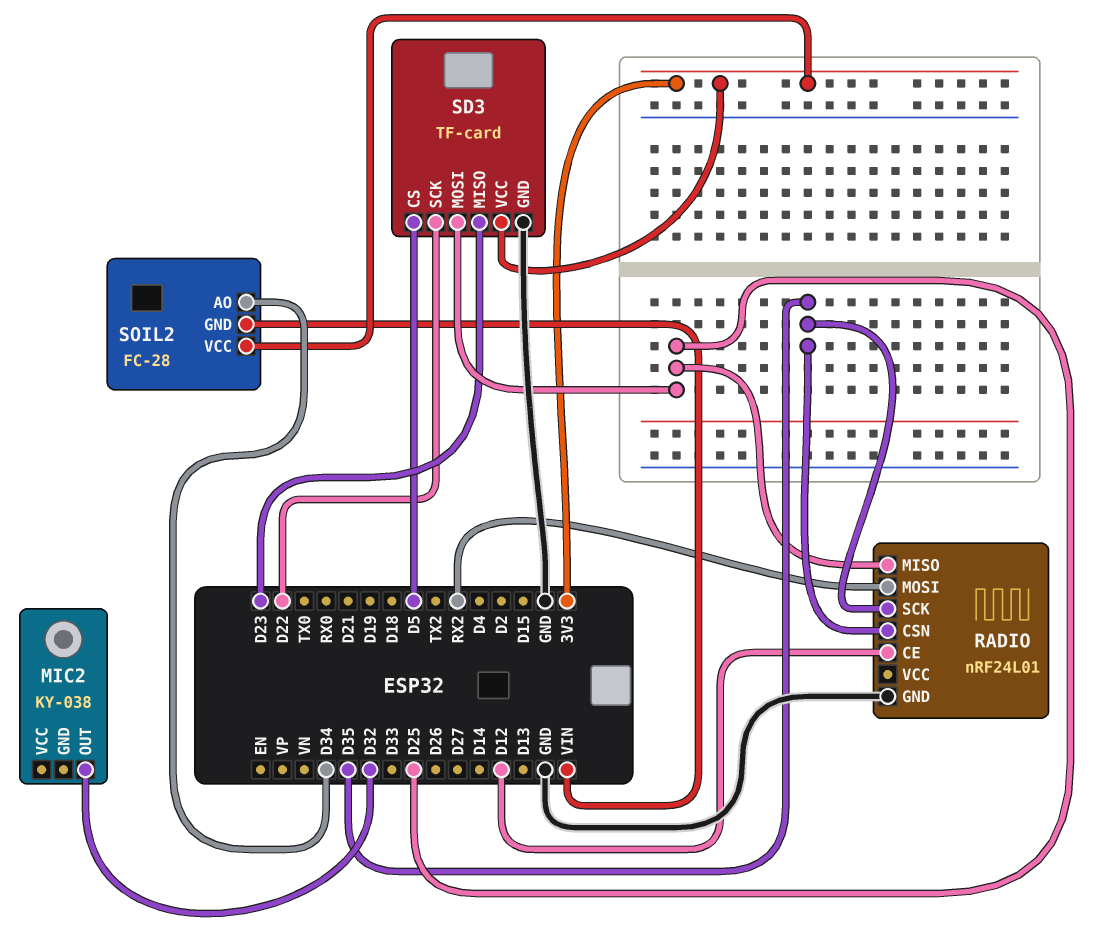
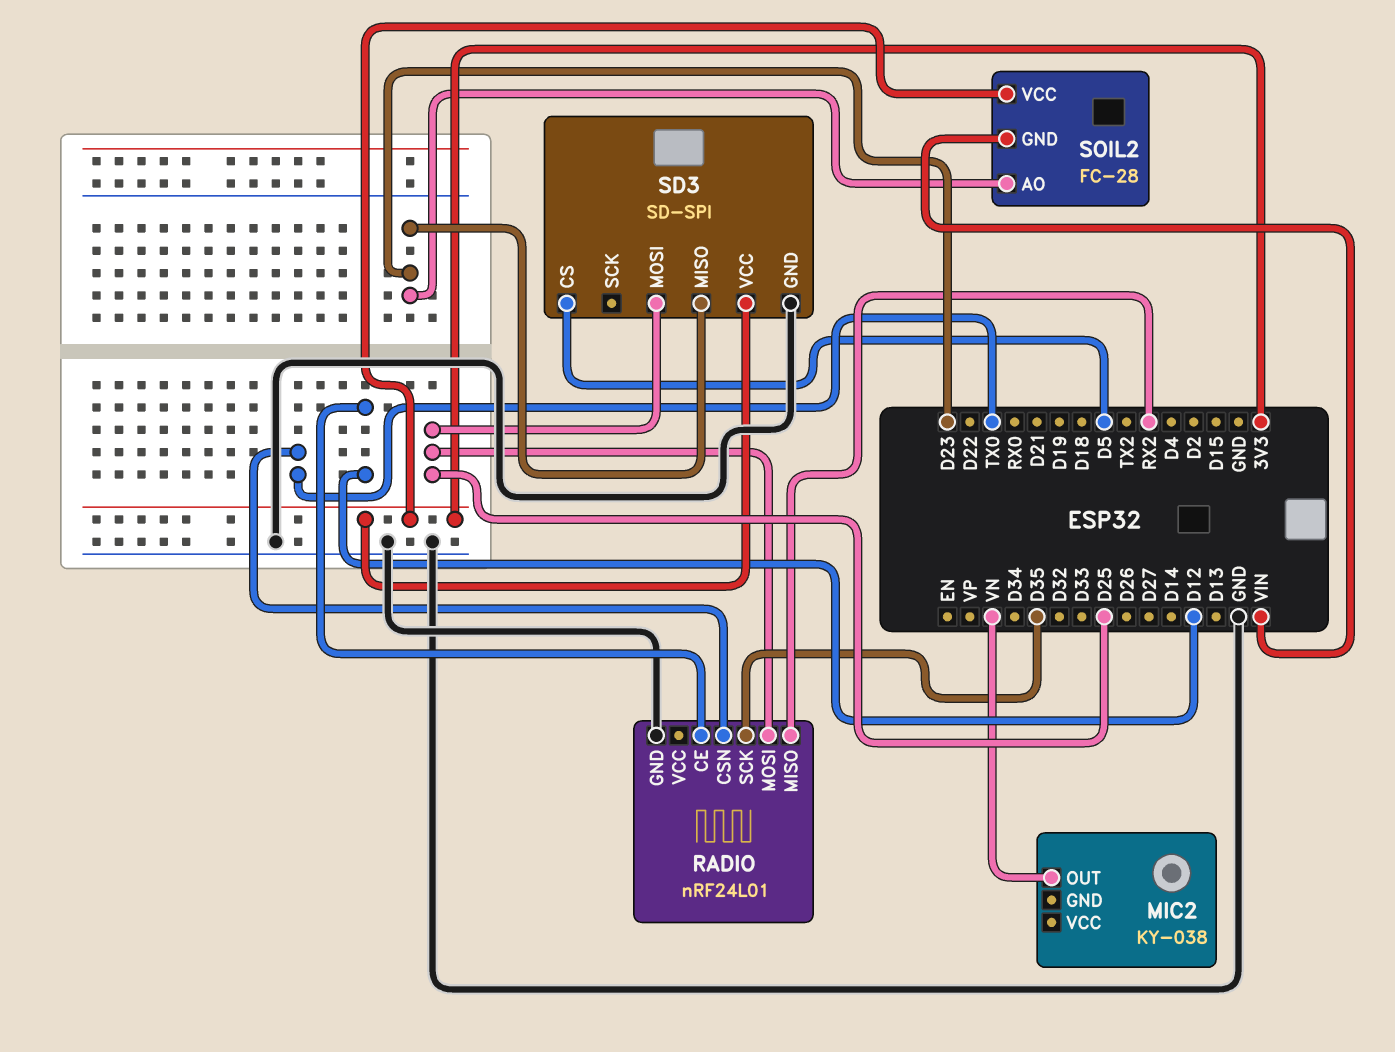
MIC2 pin OUT: D32 -> VN
RADIO pin CSN: D35 -> TX0
RADIO pin MISO: D25 -> RX2
RADIO pin MOSI: RX2 -> D25
SD3: TF-card -> SD-SPI
SD3 pin SCK: D22 -> none
SOIL2 pin AO: D34 -> D23

